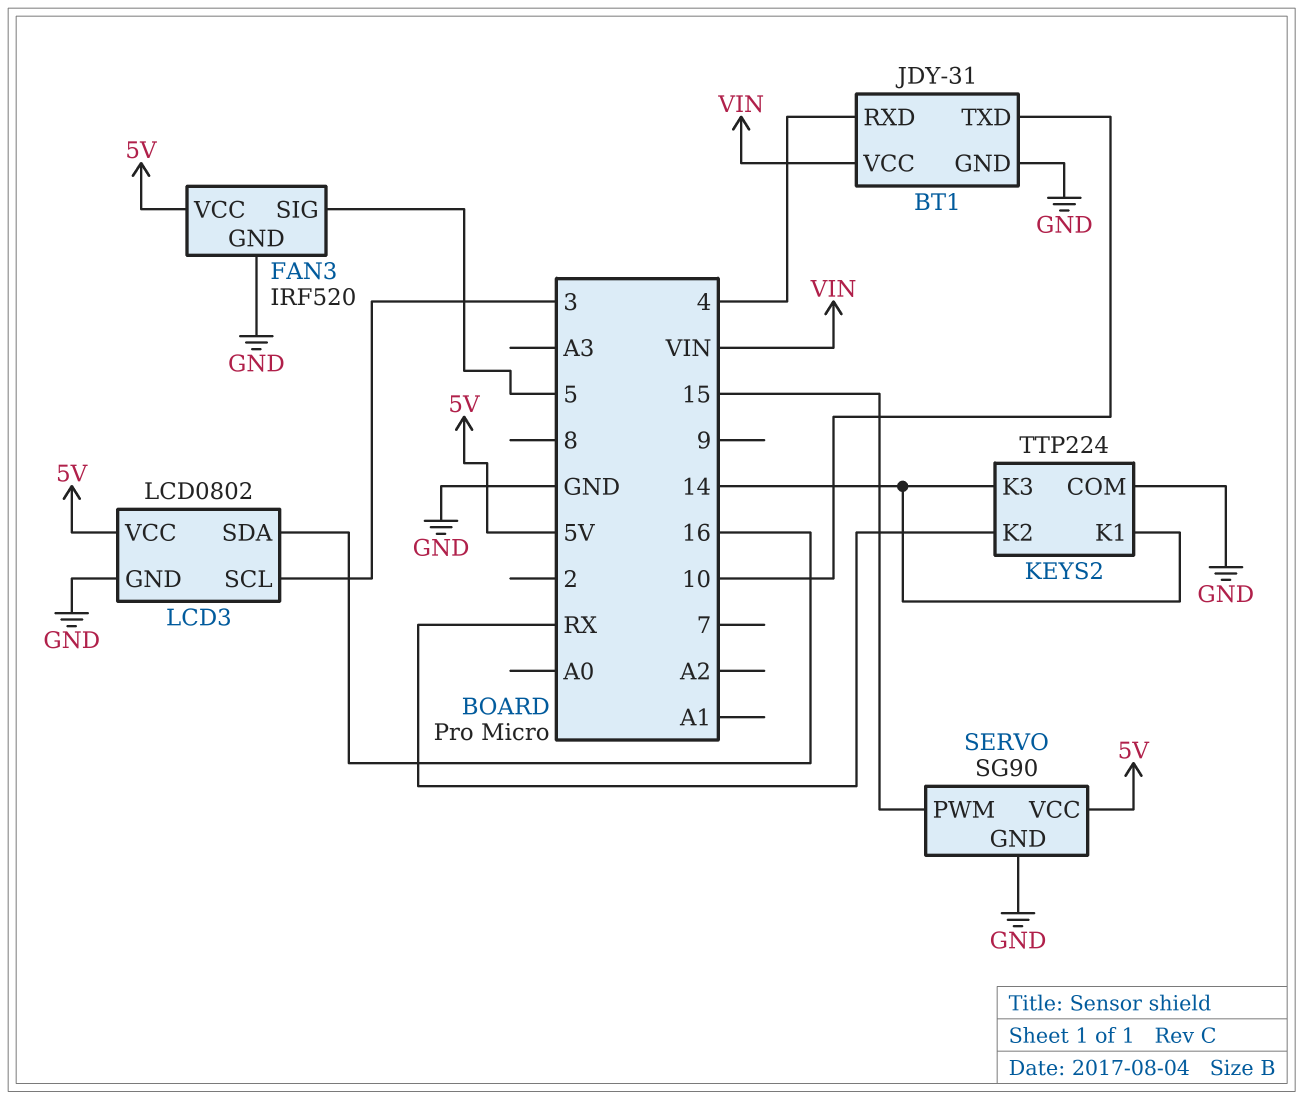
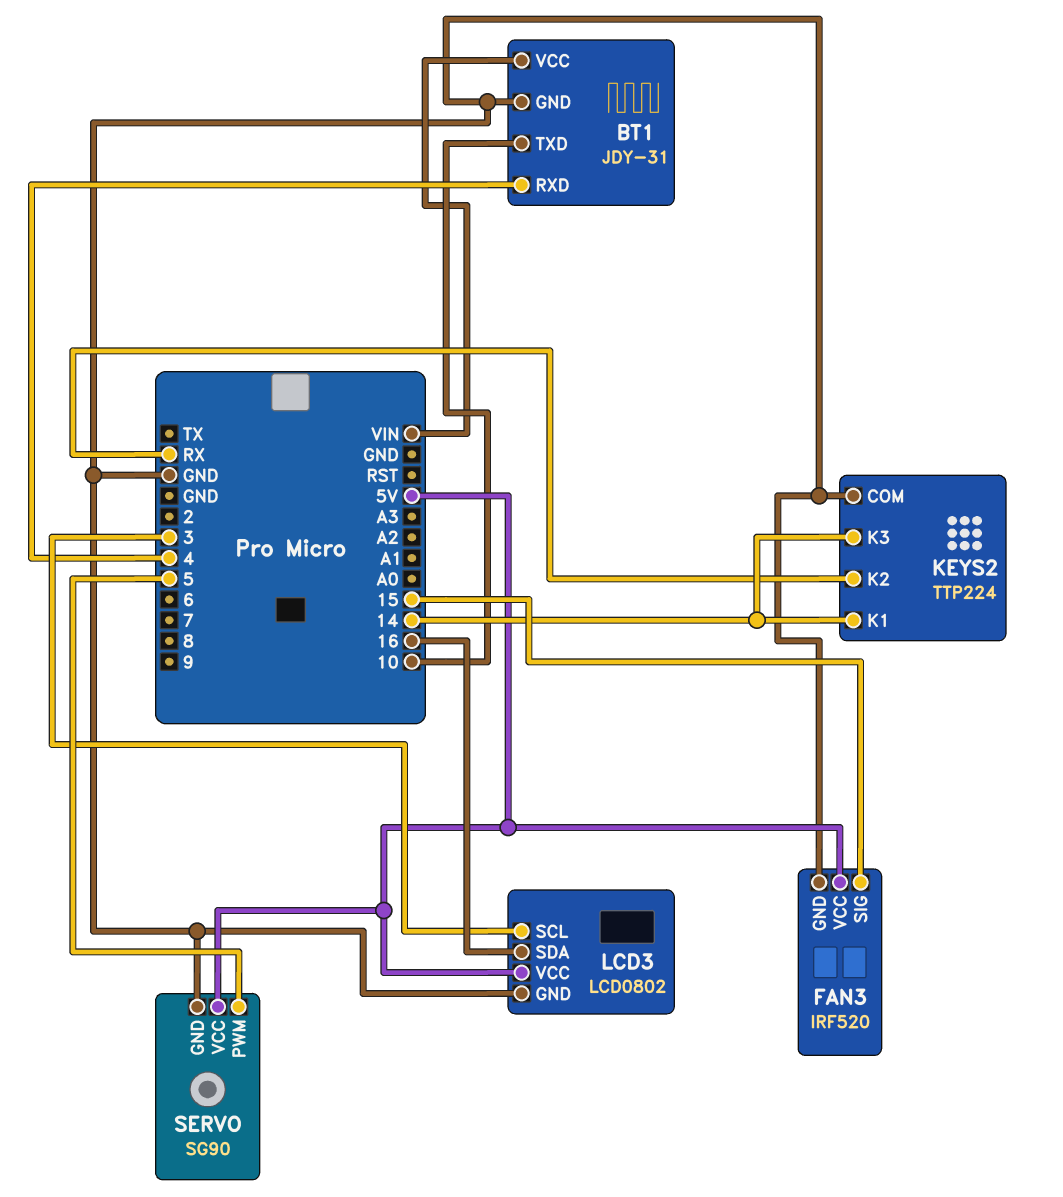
FAN3 pin SIG: 5 -> 15
SERVO pin PWM: 15 -> 5

